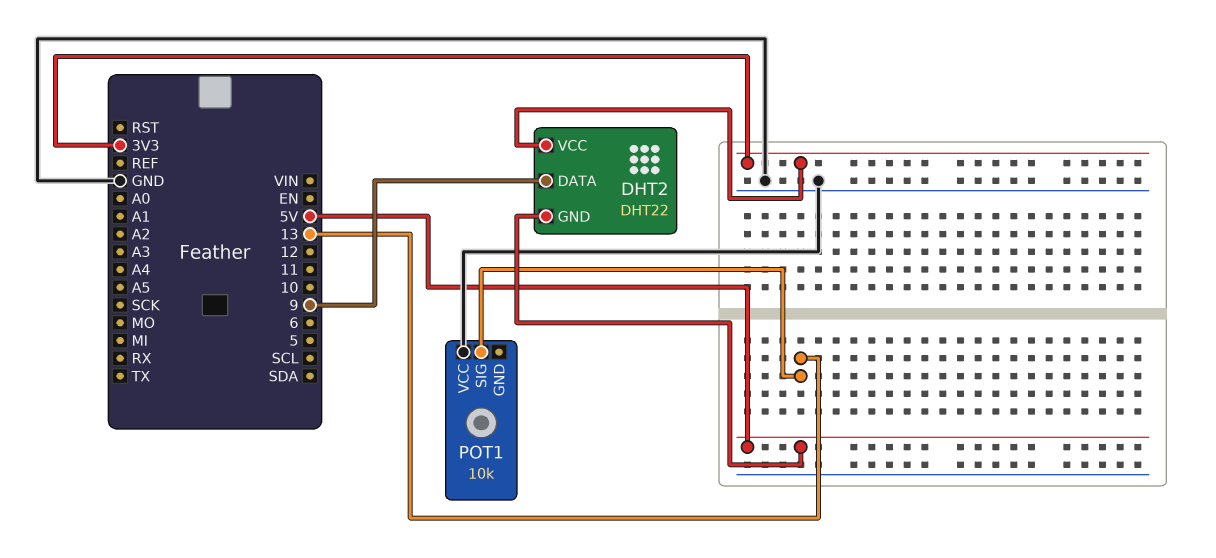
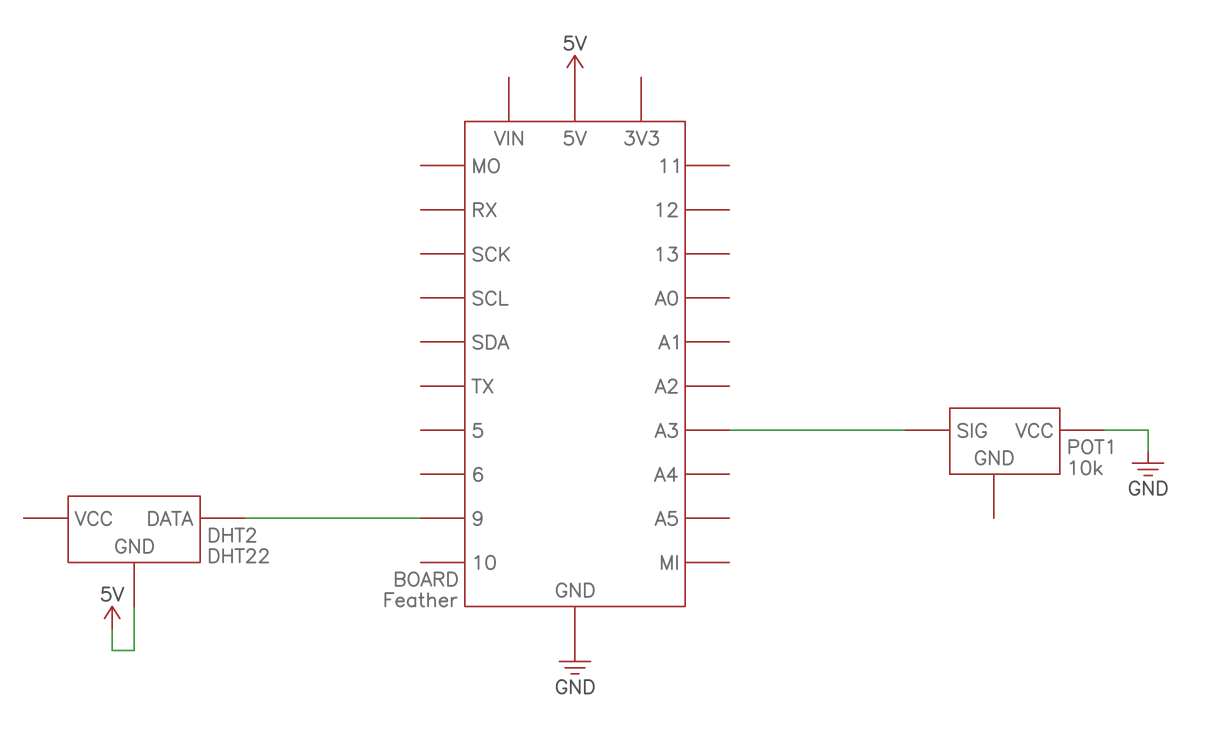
DHT2 pin VCC: 3V3 -> none
POT1 pin SIG: 13 -> A3

